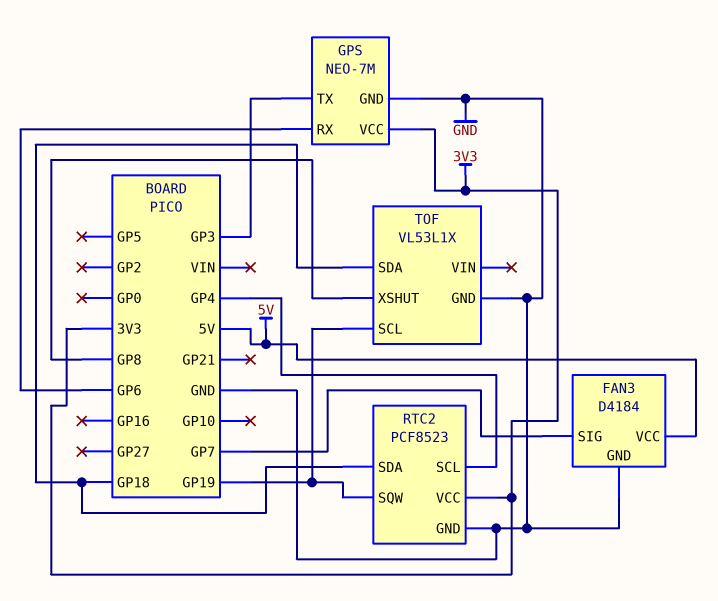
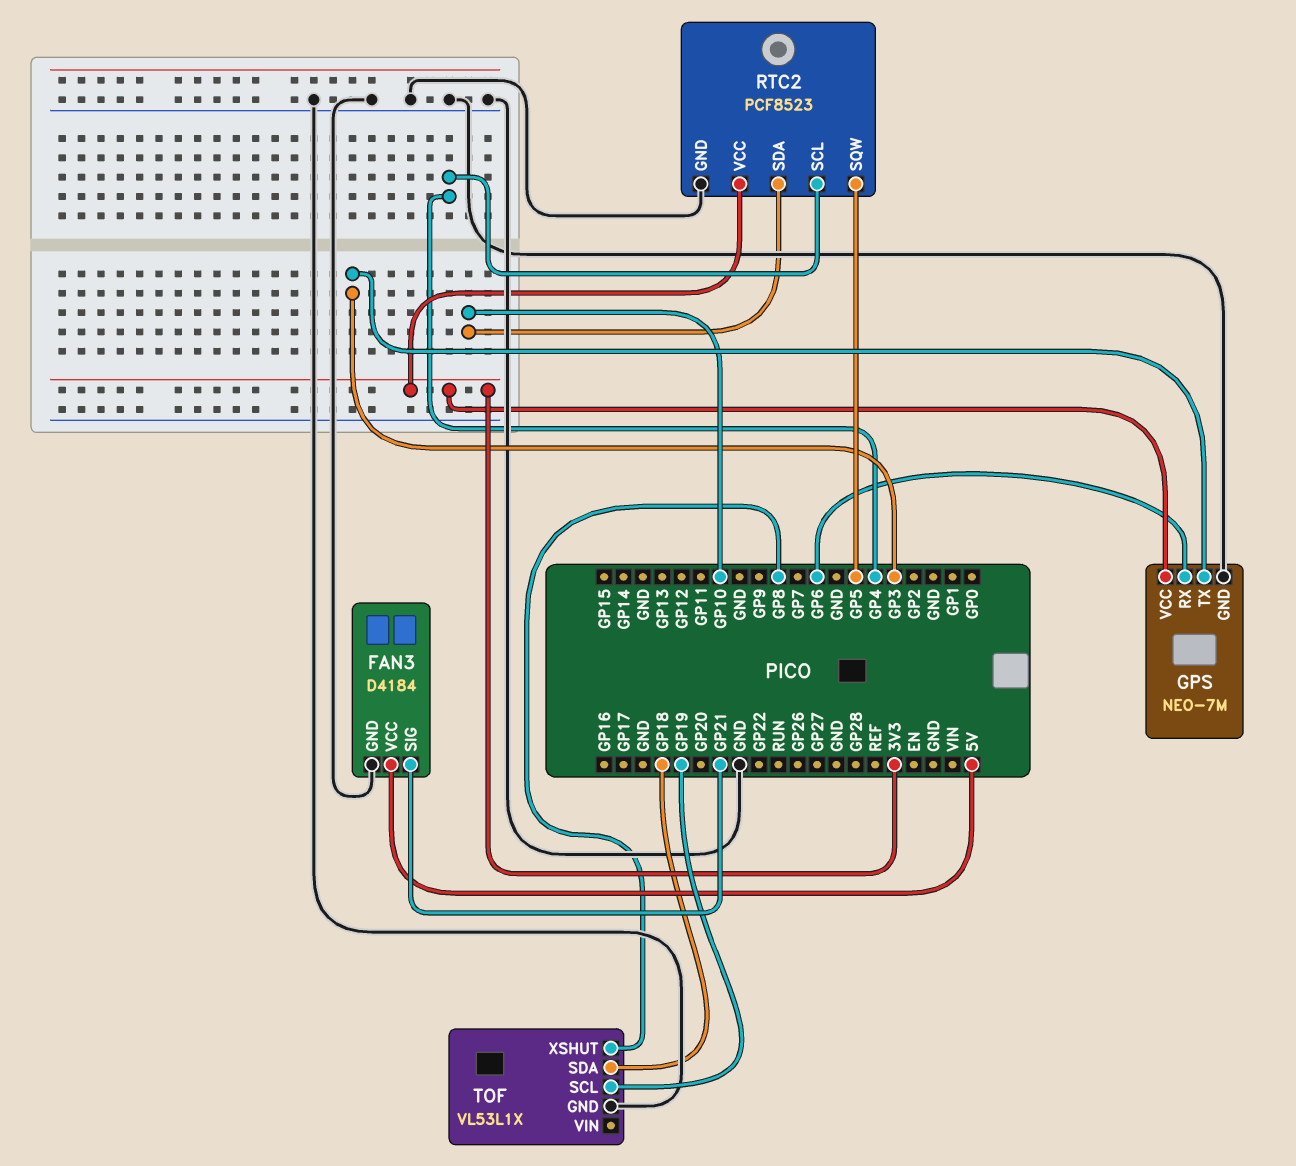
FAN3 pin SIG: GP7 -> GP21
RTC2 pin SDA: GP18 -> GP10
RTC2 pin SQW: GP19 -> GP5

